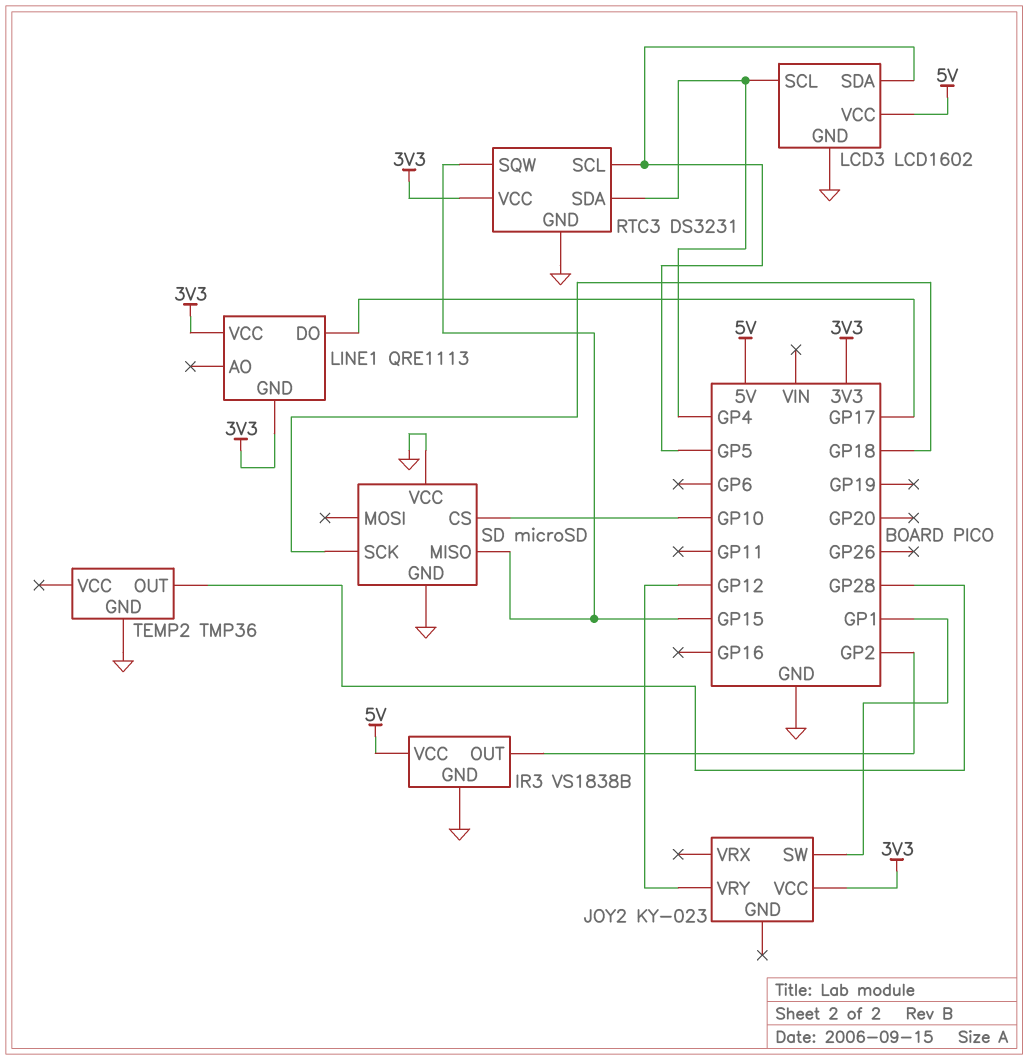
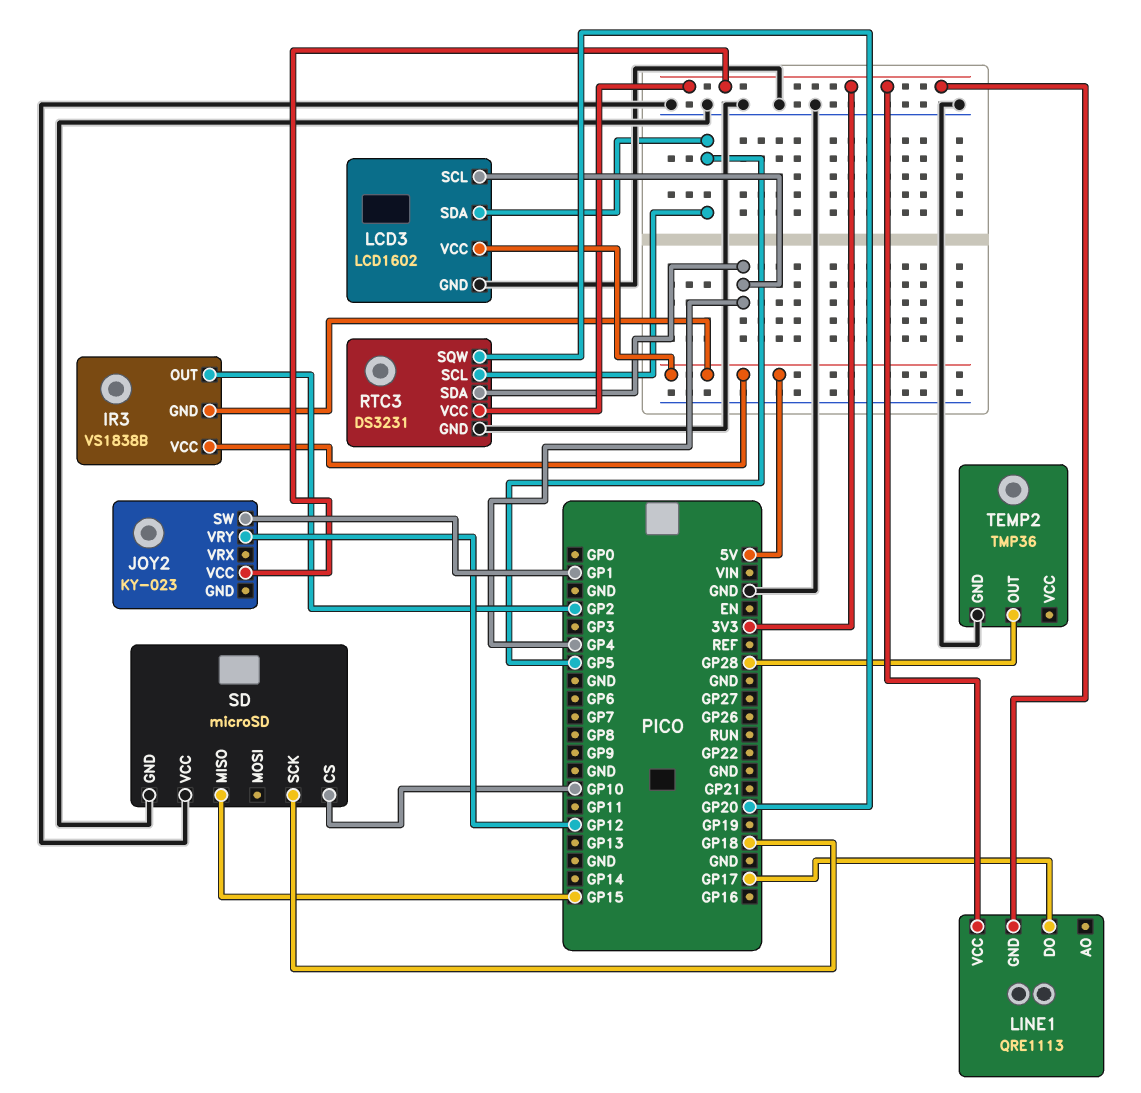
IR3 pin GND: GND -> 5V
RTC3 pin SQW: GP15 -> GP20

